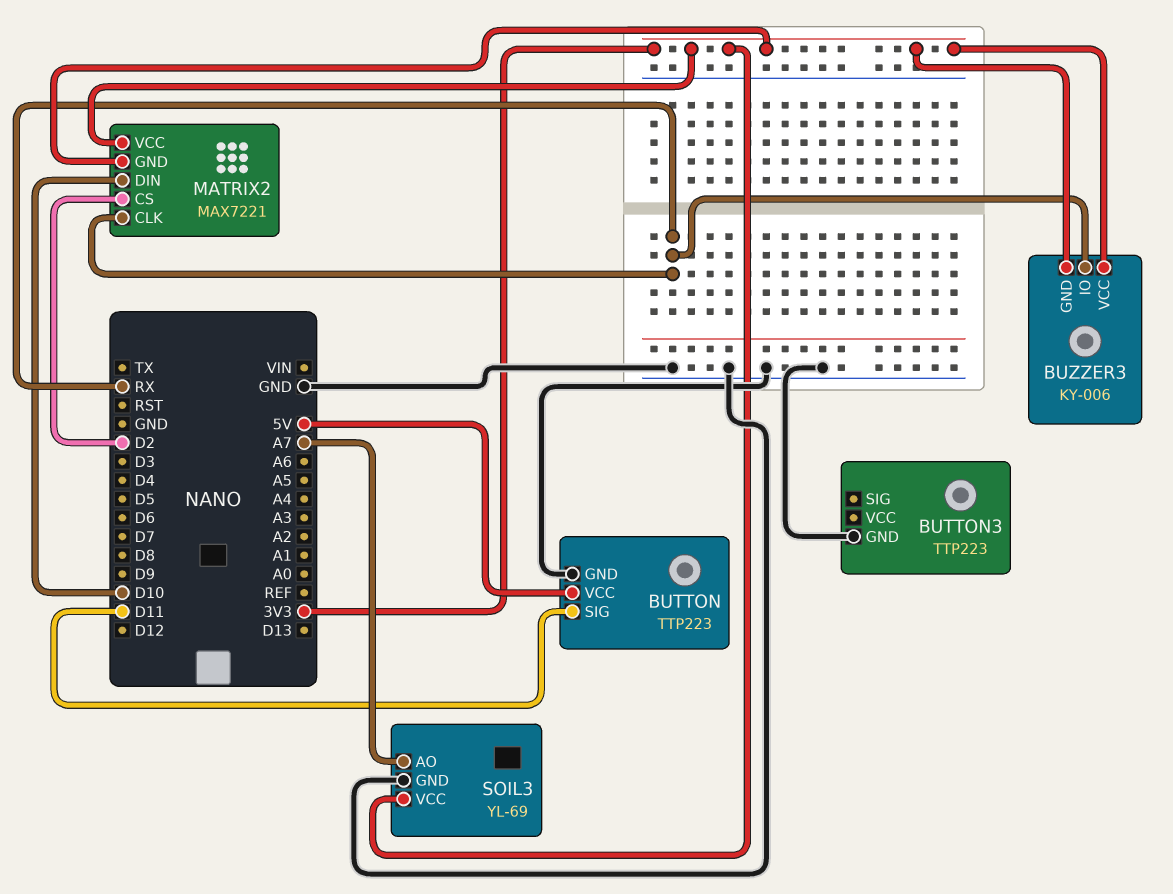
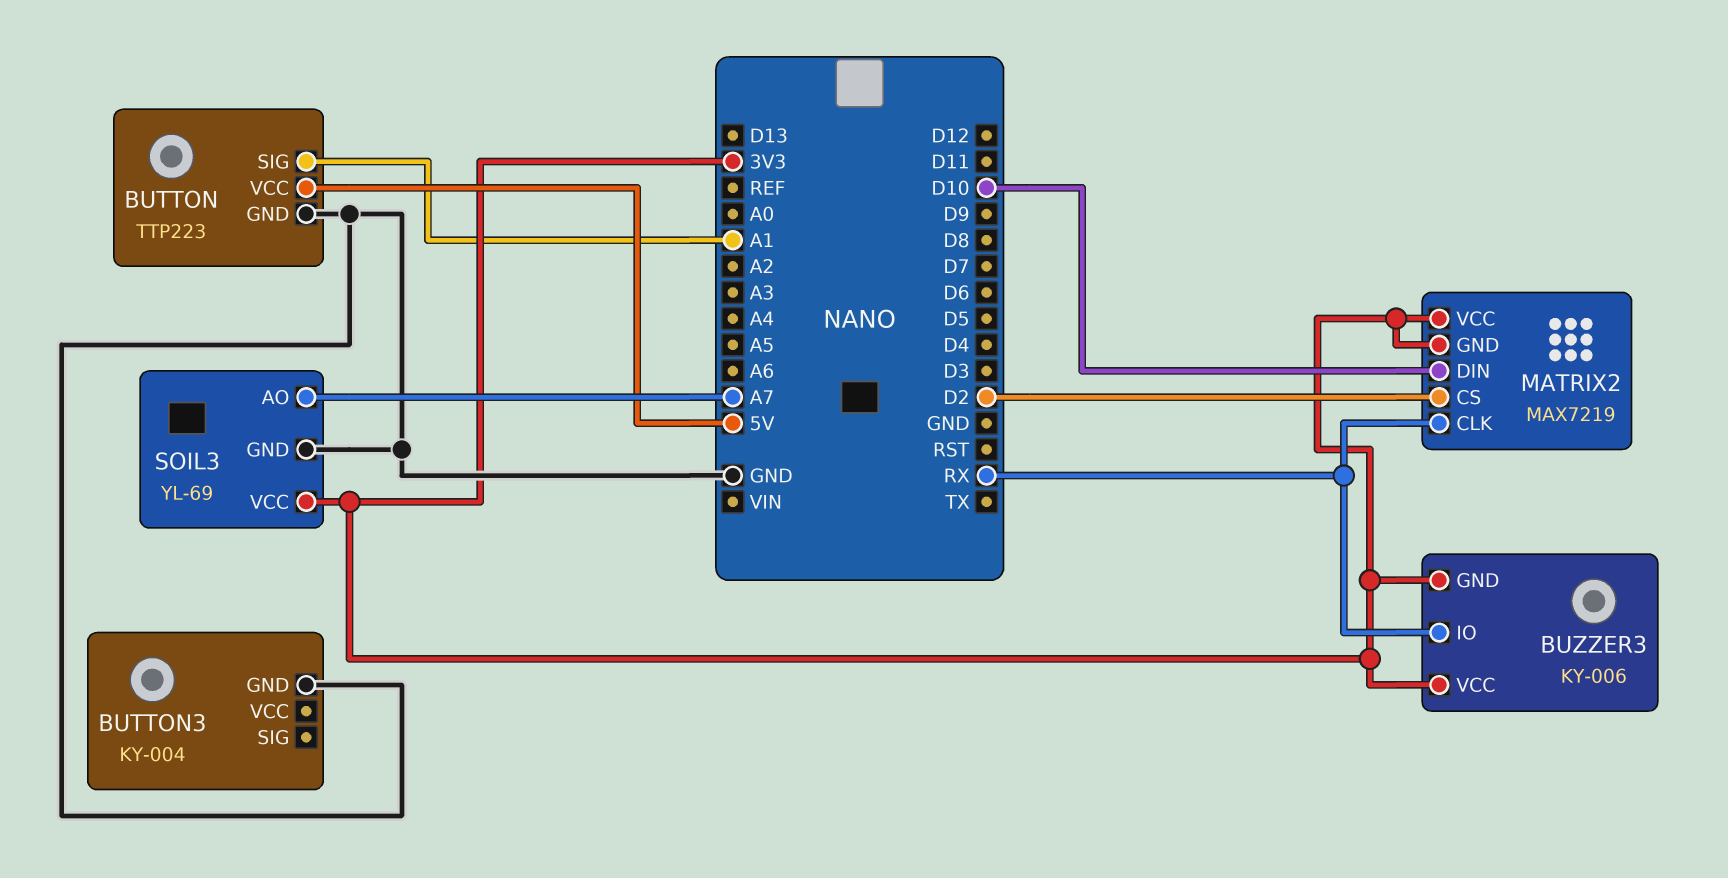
BUTTON pin SIG: D11 -> A1
BUTTON3: TTP223 -> KY-004
MATRIX2: MAX7221 -> MAX7219

